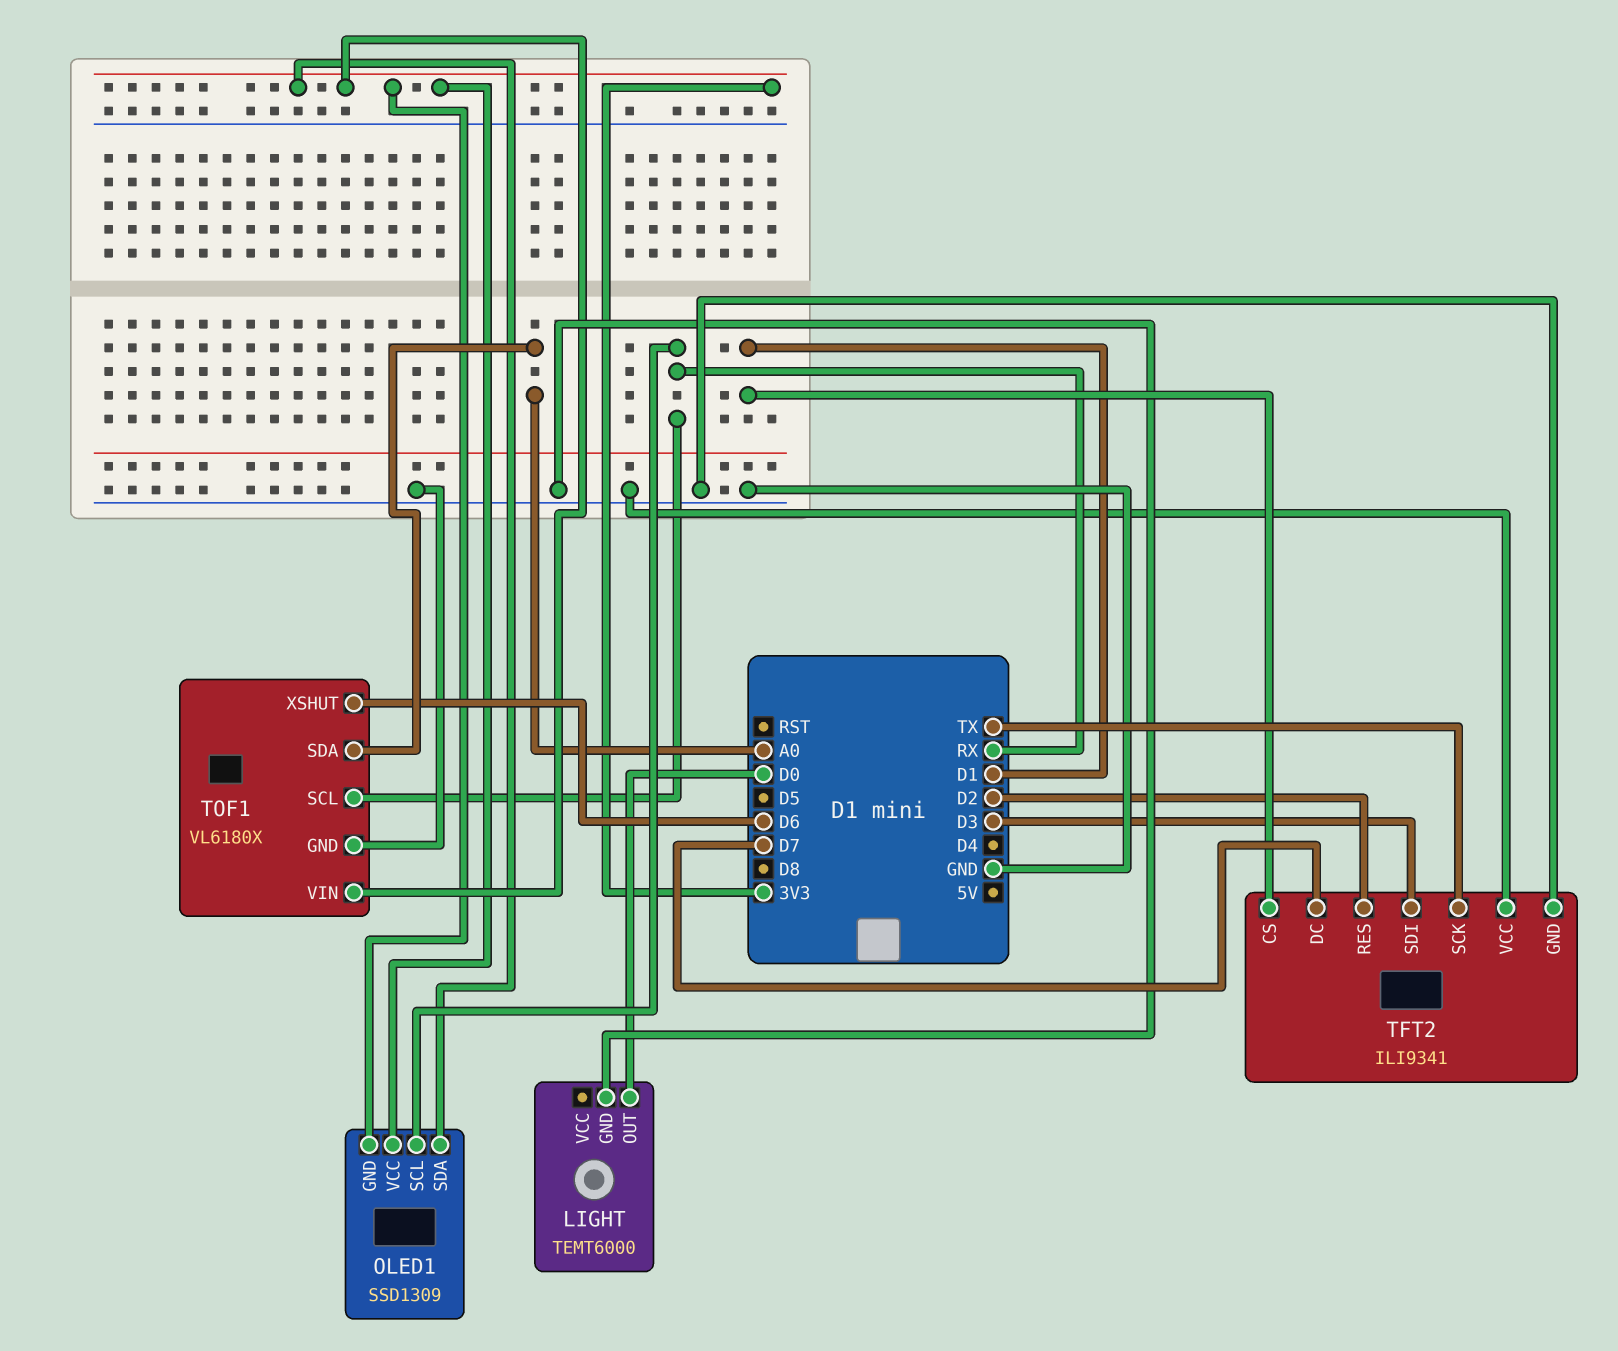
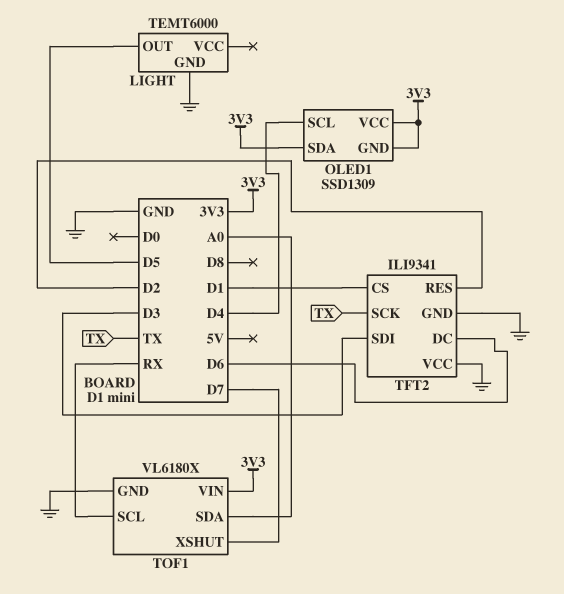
LIGHT pin OUT: D0 -> D5
OLED1 pin SCL: RX -> D4
TFT2 pin DC: D7 -> D6
TOF1 pin XSHUT: D6 -> D7

